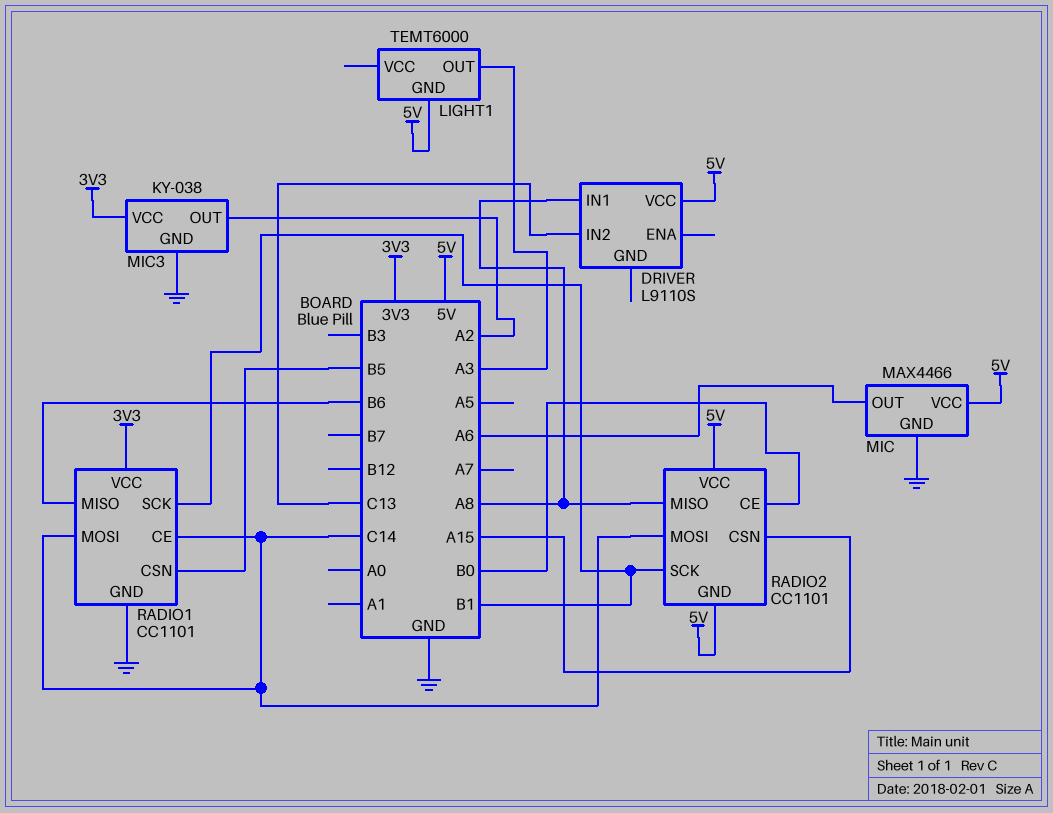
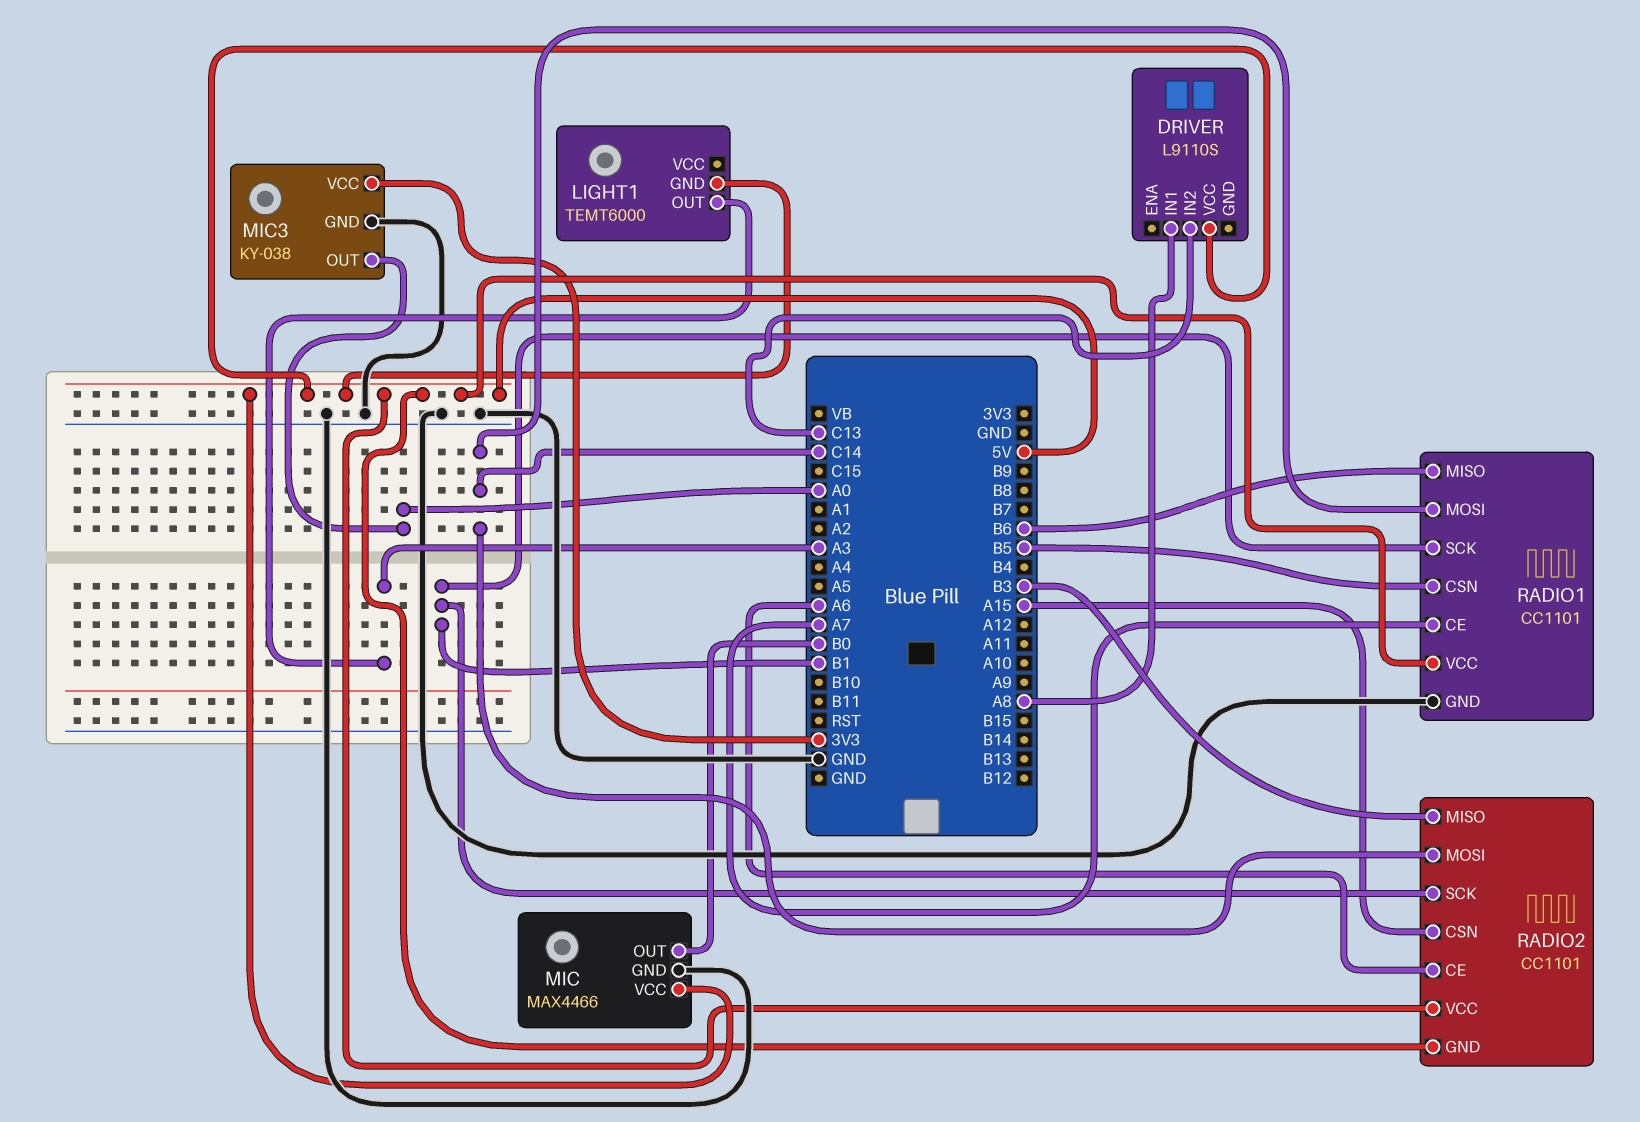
MIC pin OUT: A6 -> B0
MIC3 pin OUT: A2 -> A0
RADIO1 pin CE: C14 -> A7
RADIO1 pin VCC: 3V3 -> 5V
RADIO2 pin CE: B0 -> A6
RADIO2 pin MISO: A8 -> B3

